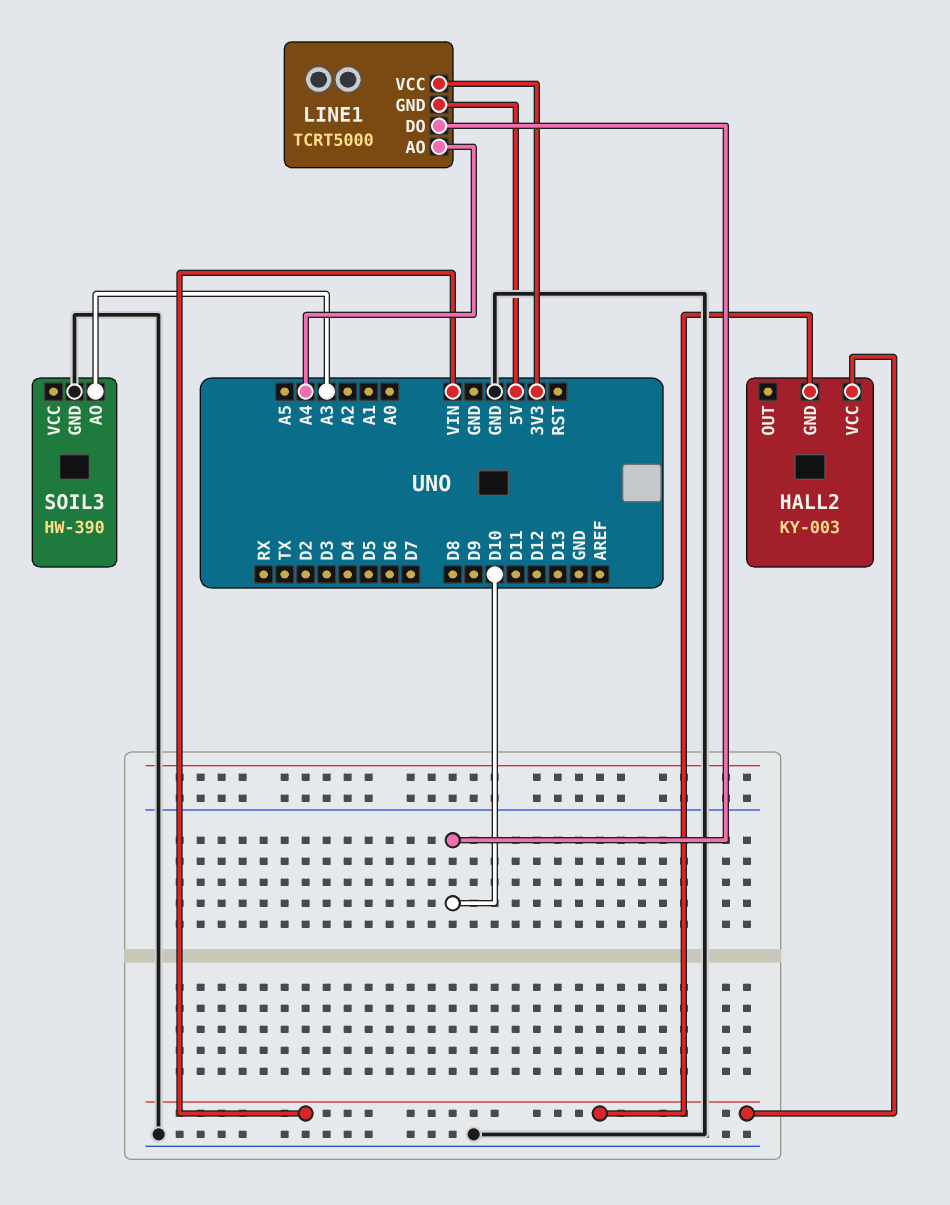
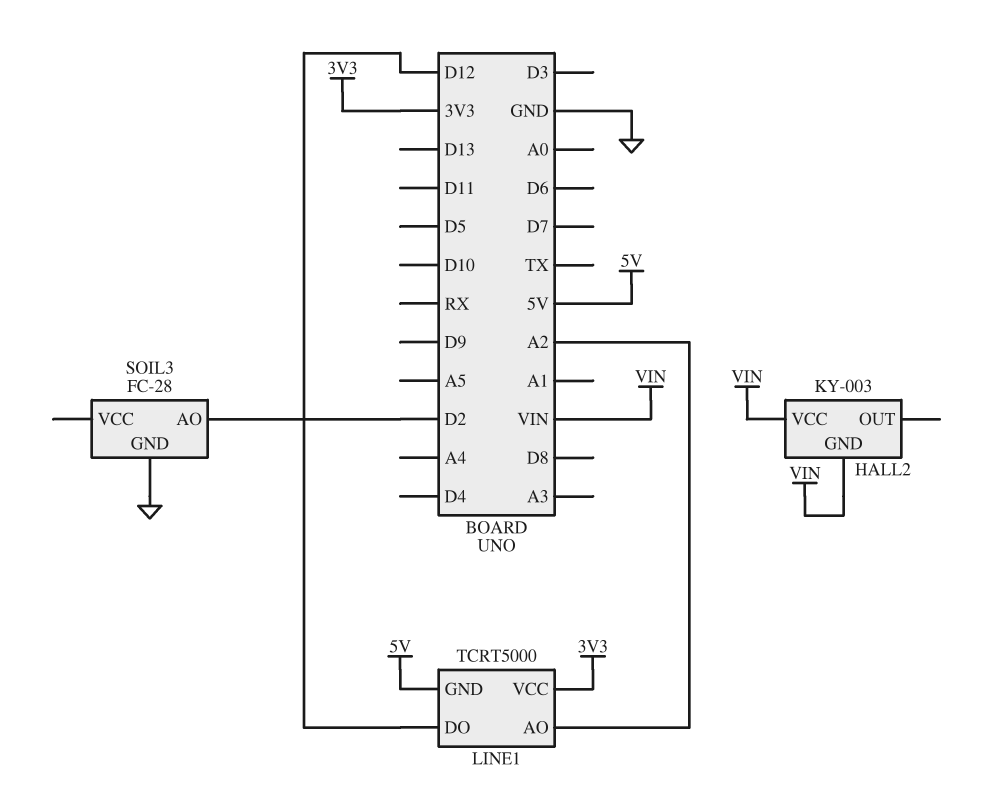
LINE1 pin AO: A4 -> A2
LINE1 pin DO: D10 -> D12
SOIL3: HW-390 -> FC-28
SOIL3 pin AO: A3 -> D2

